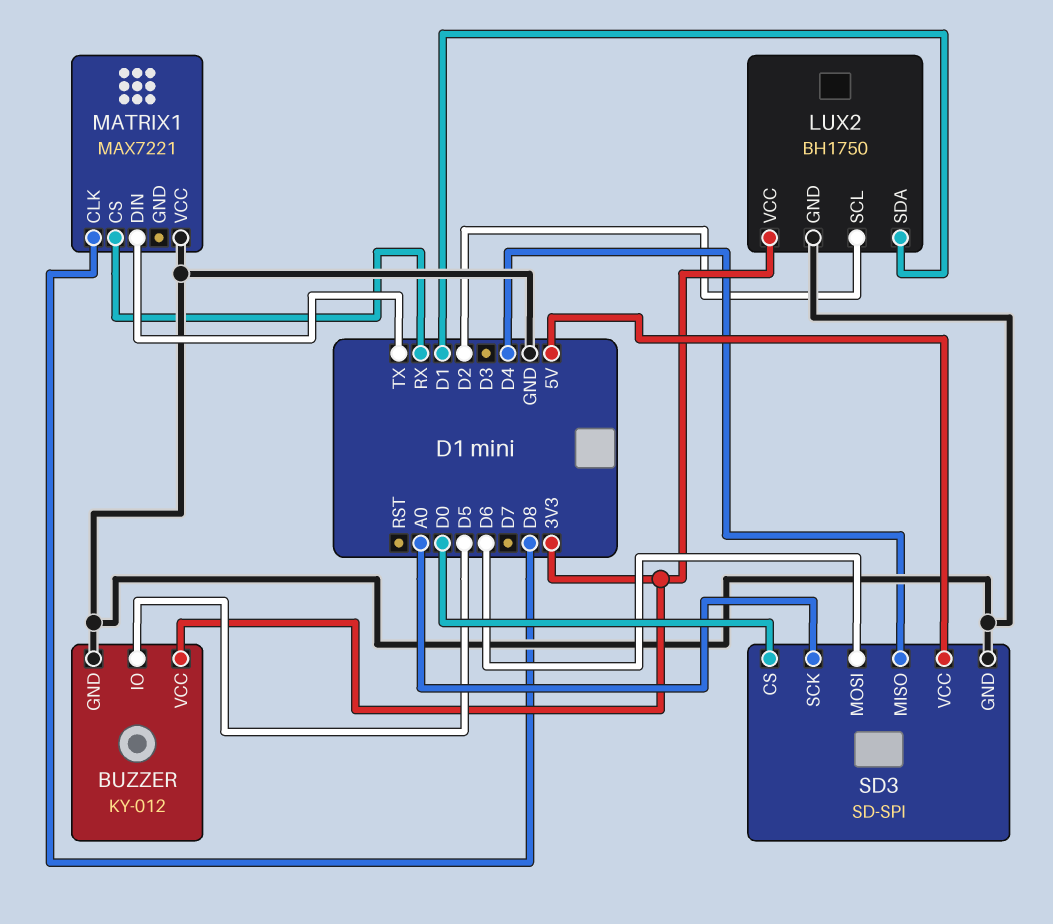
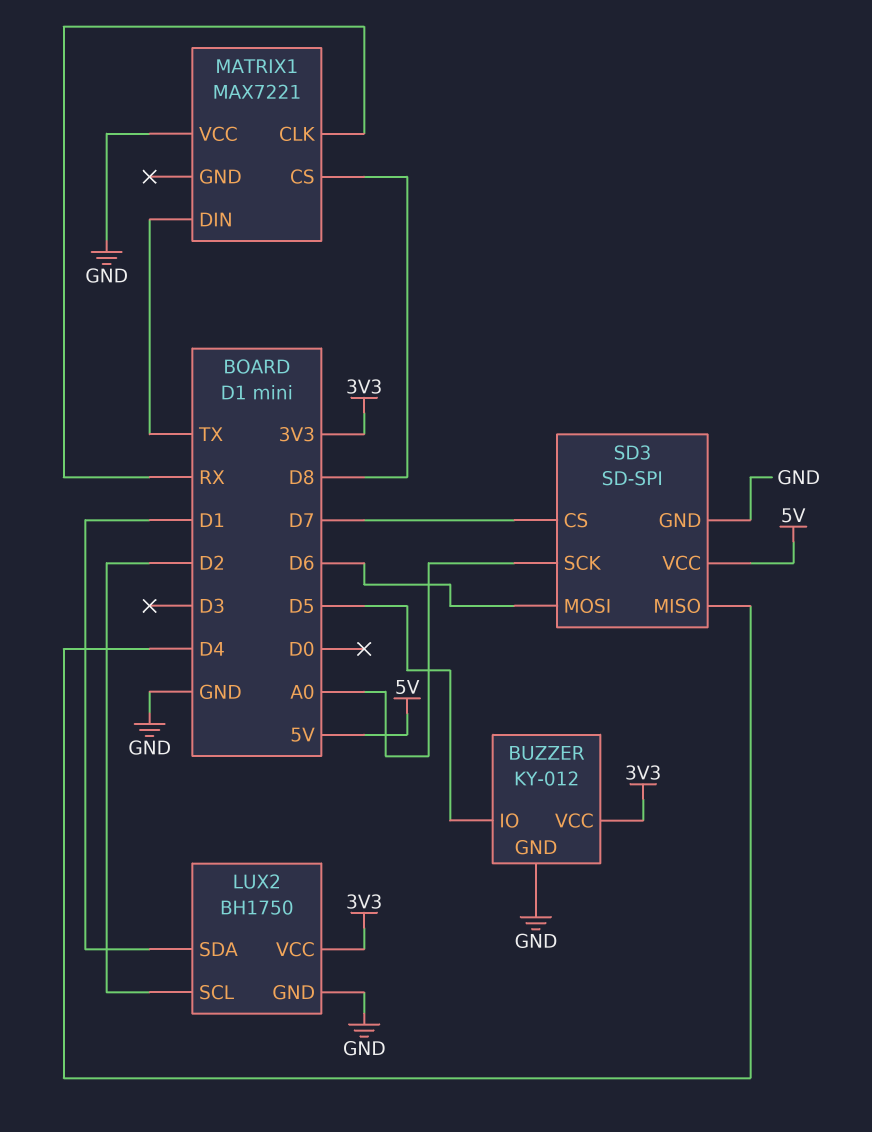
MATRIX1 pin CLK: D8 -> RX
MATRIX1 pin CS: RX -> D8
SD3 pin CS: D0 -> D7

